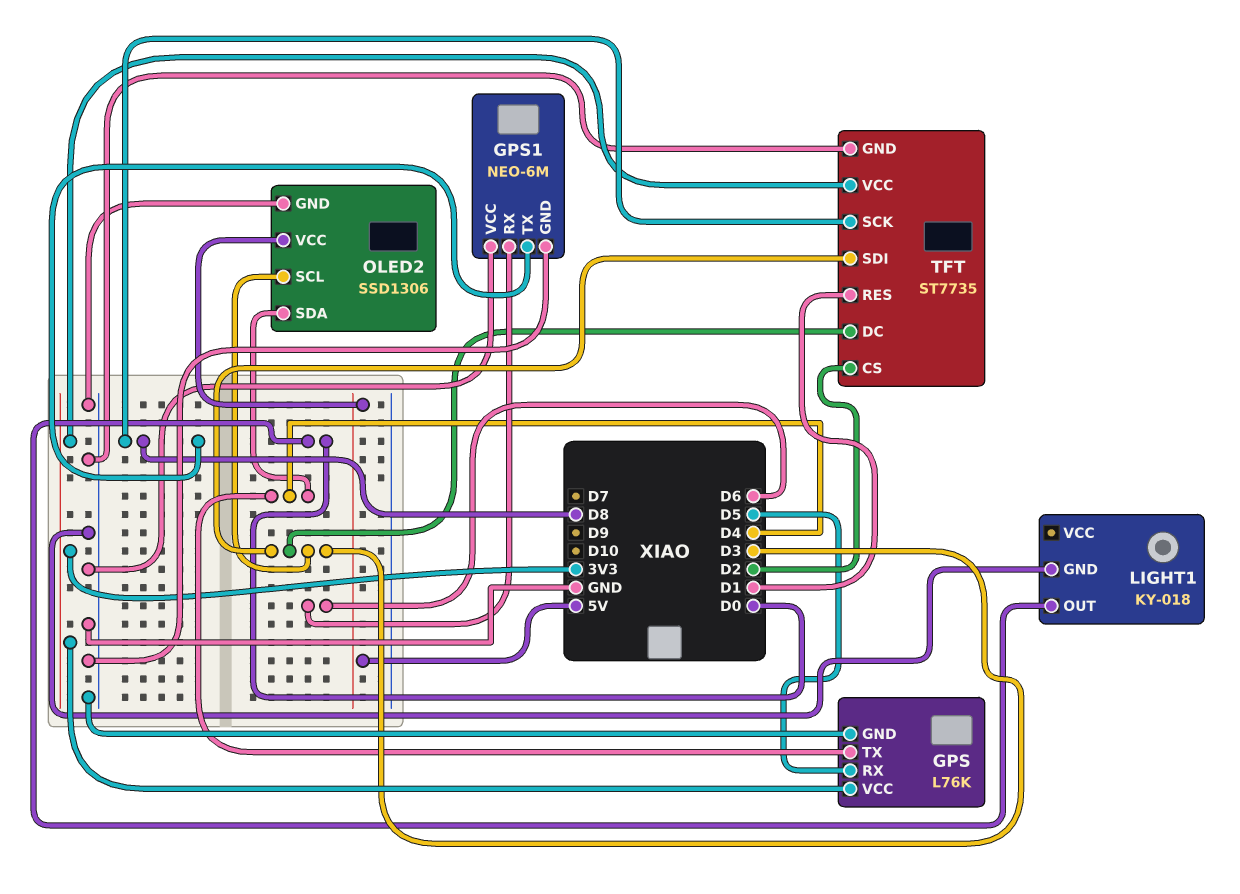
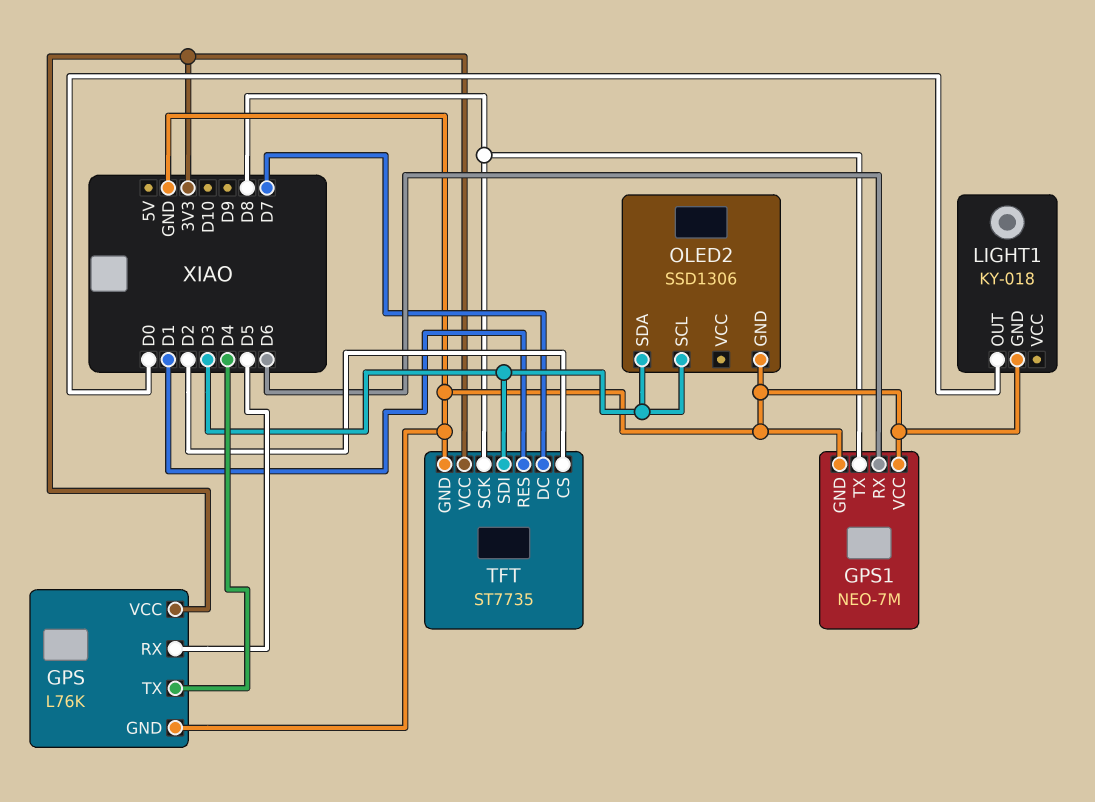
GPS1: NEO-6M -> NEO-7M
OLED2 pin SDA: D4 -> D3
OLED2 pin VCC: 5V -> none
TFT pin DC: D3 -> D7

